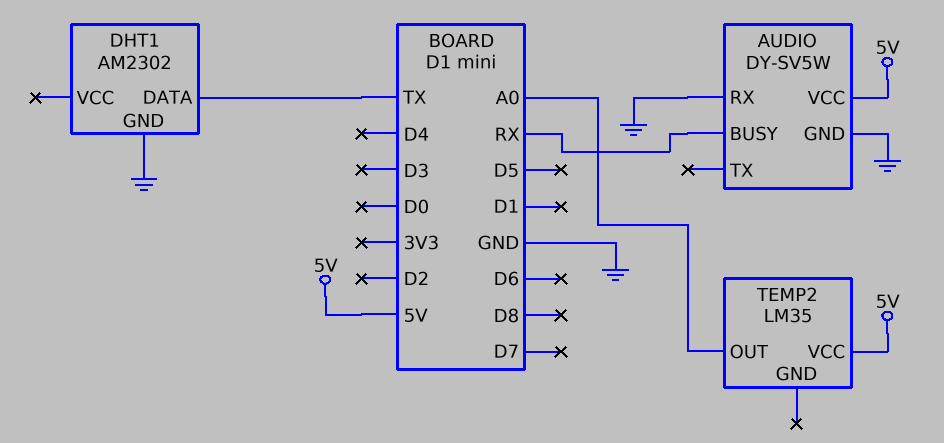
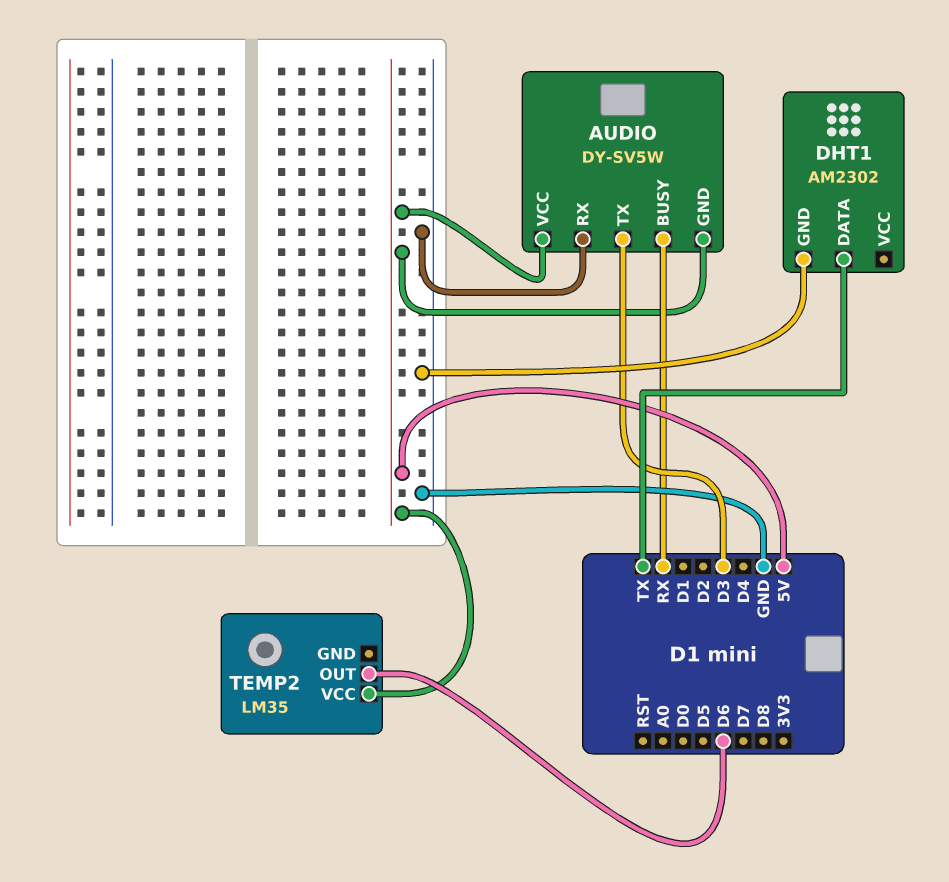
AUDIO pin GND: GND -> 5V
AUDIO pin TX: none -> D3
TEMP2 pin OUT: A0 -> D6

